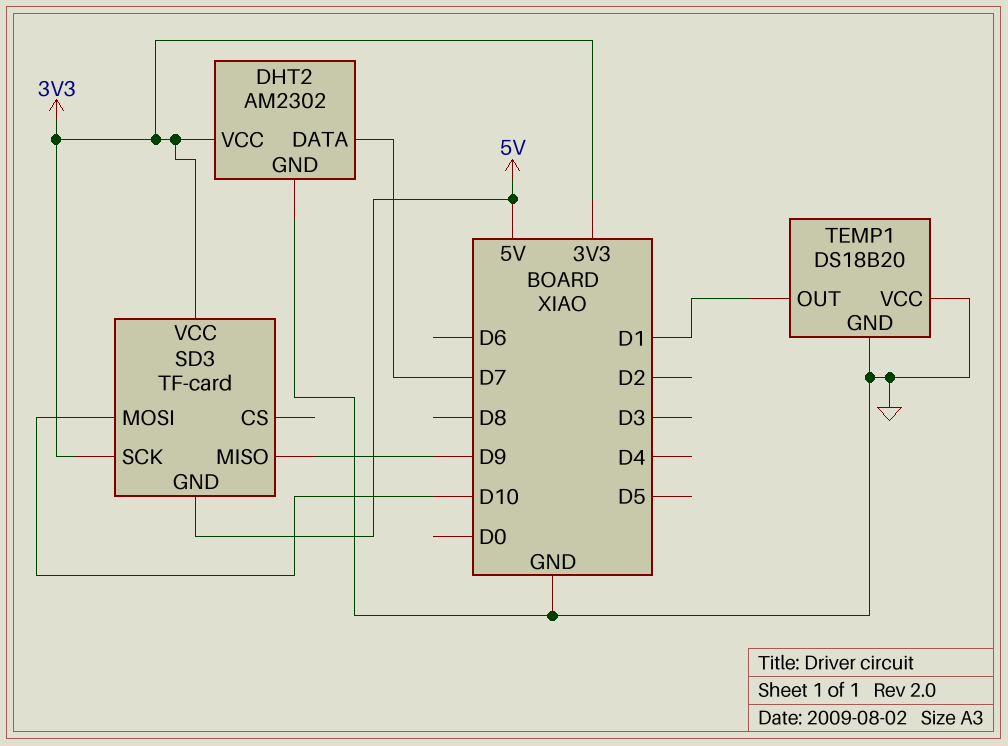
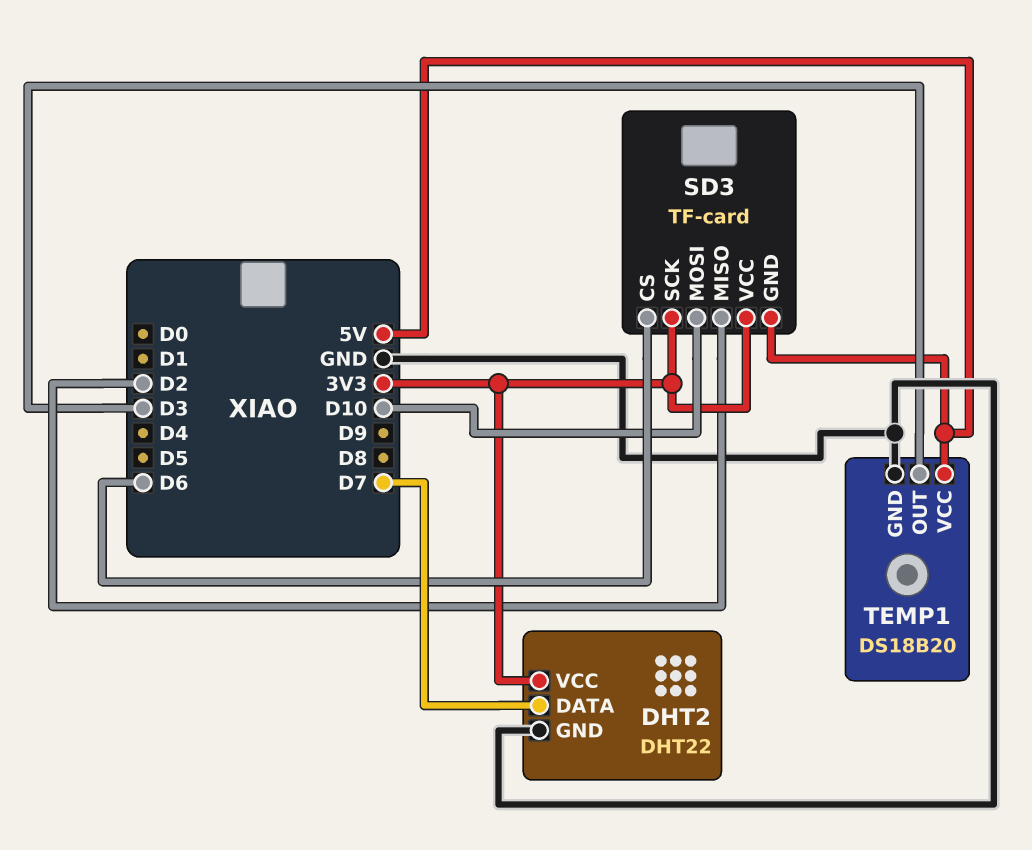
DHT2: AM2302 -> DHT22
SD3 pin CS: none -> D6
SD3 pin MISO: D9 -> D2
TEMP1 pin OUT: D1 -> D3
TEMP1 pin VCC: GND -> 5V

